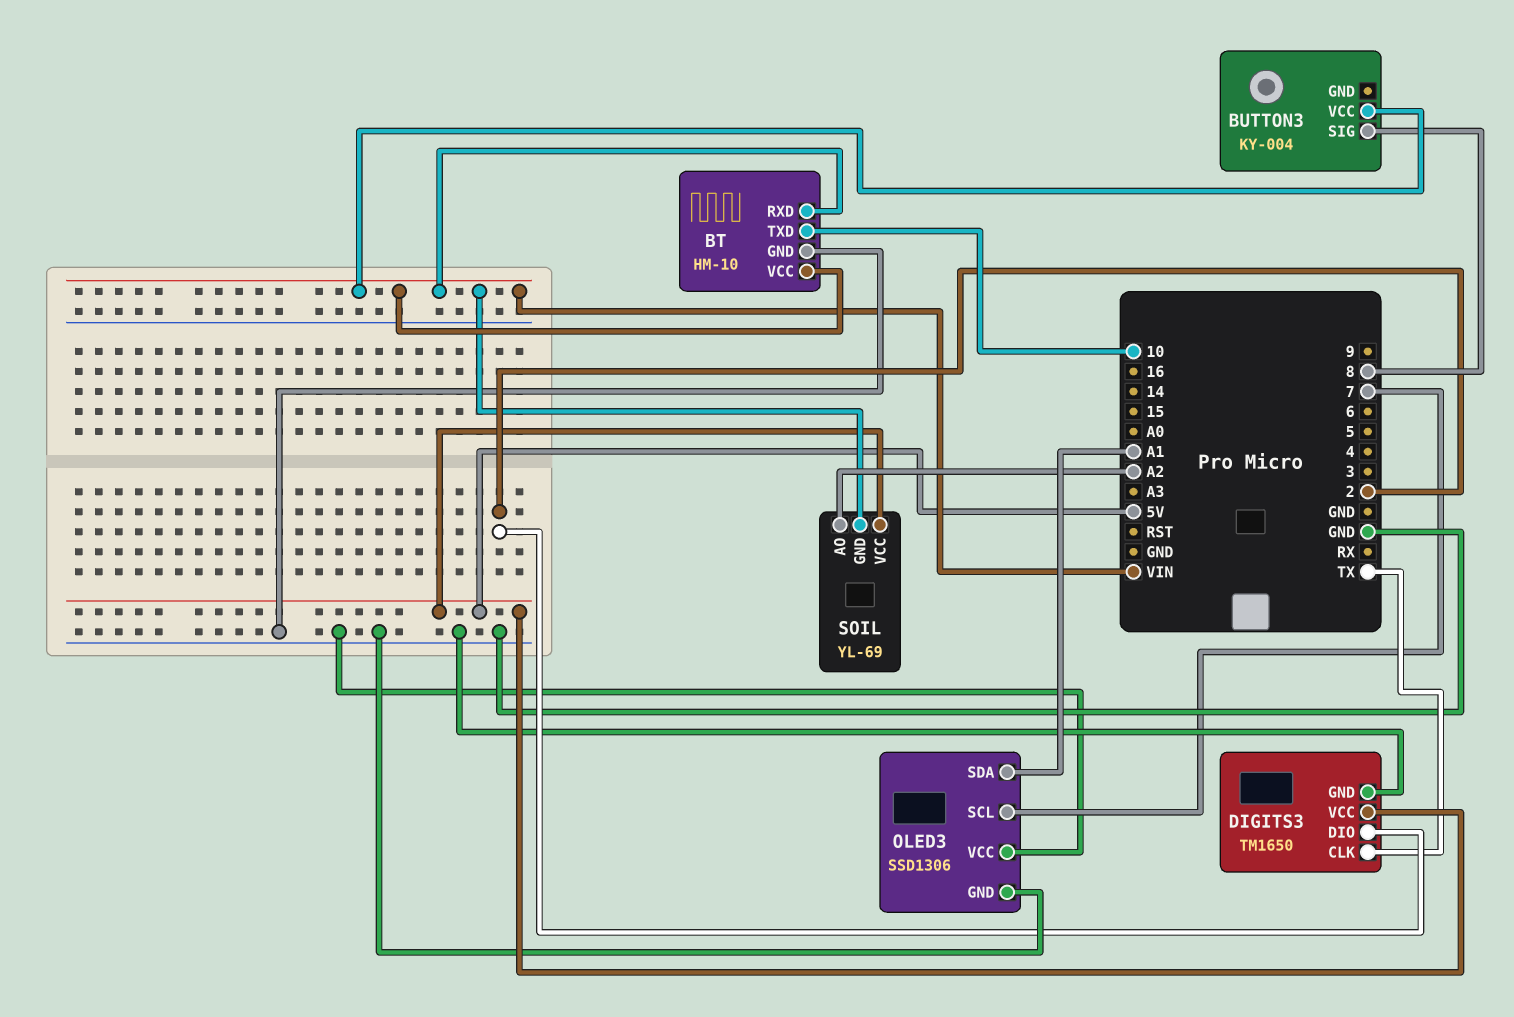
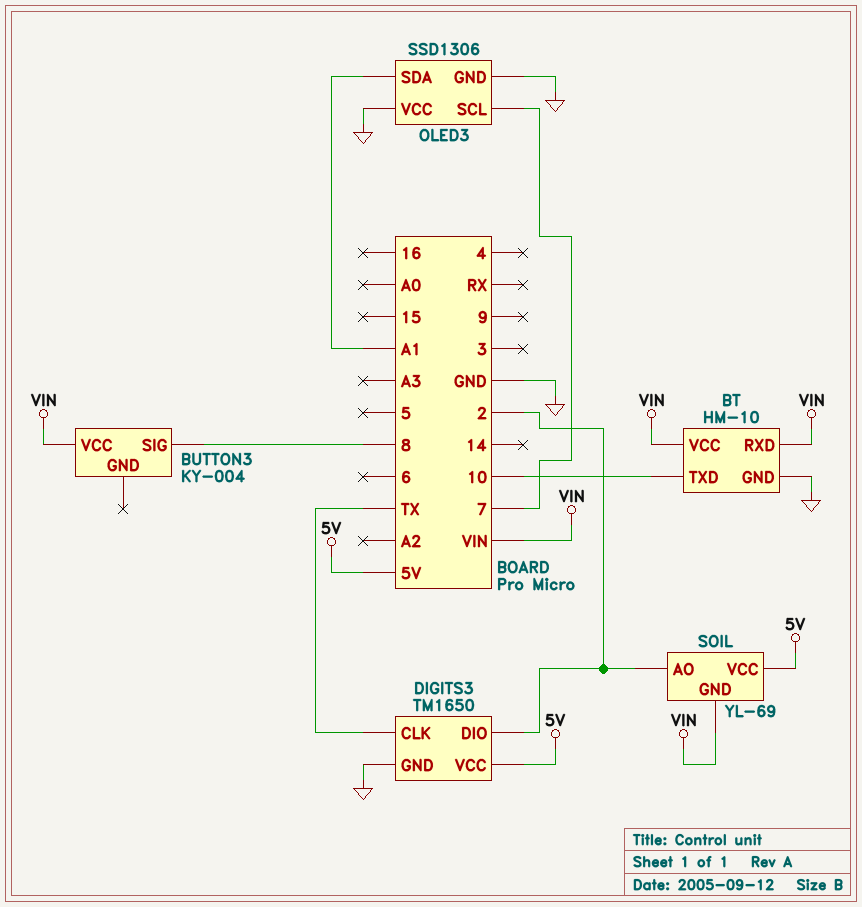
SOIL pin AO: A2 -> 2

